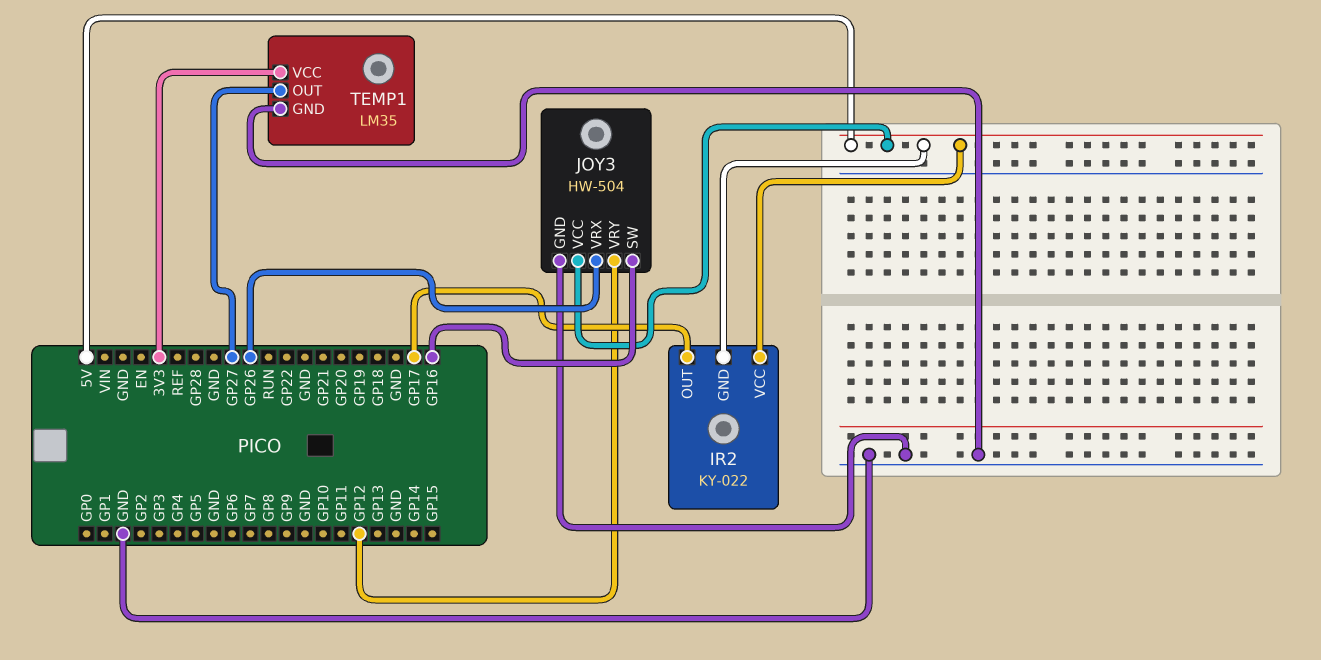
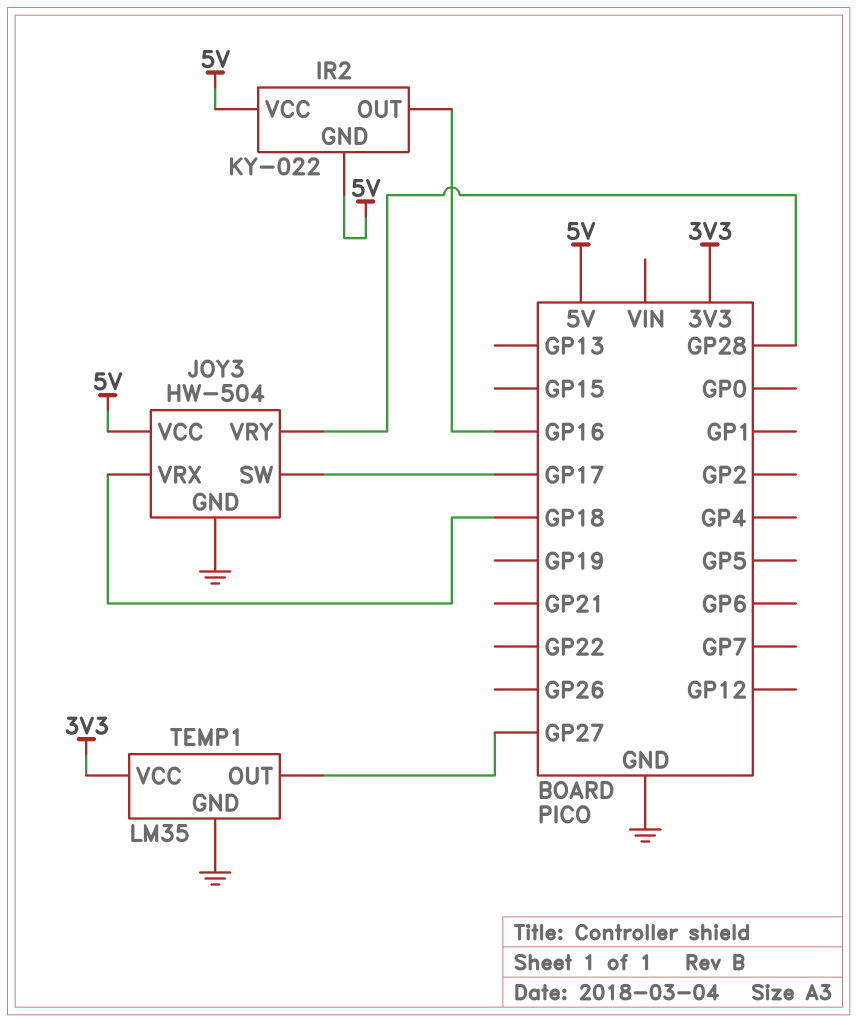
IR2 pin OUT: GP17 -> GP16
JOY3 pin SW: GP16 -> GP17
JOY3 pin VRX: GP26 -> GP18
JOY3 pin VRY: GP12 -> GP28

